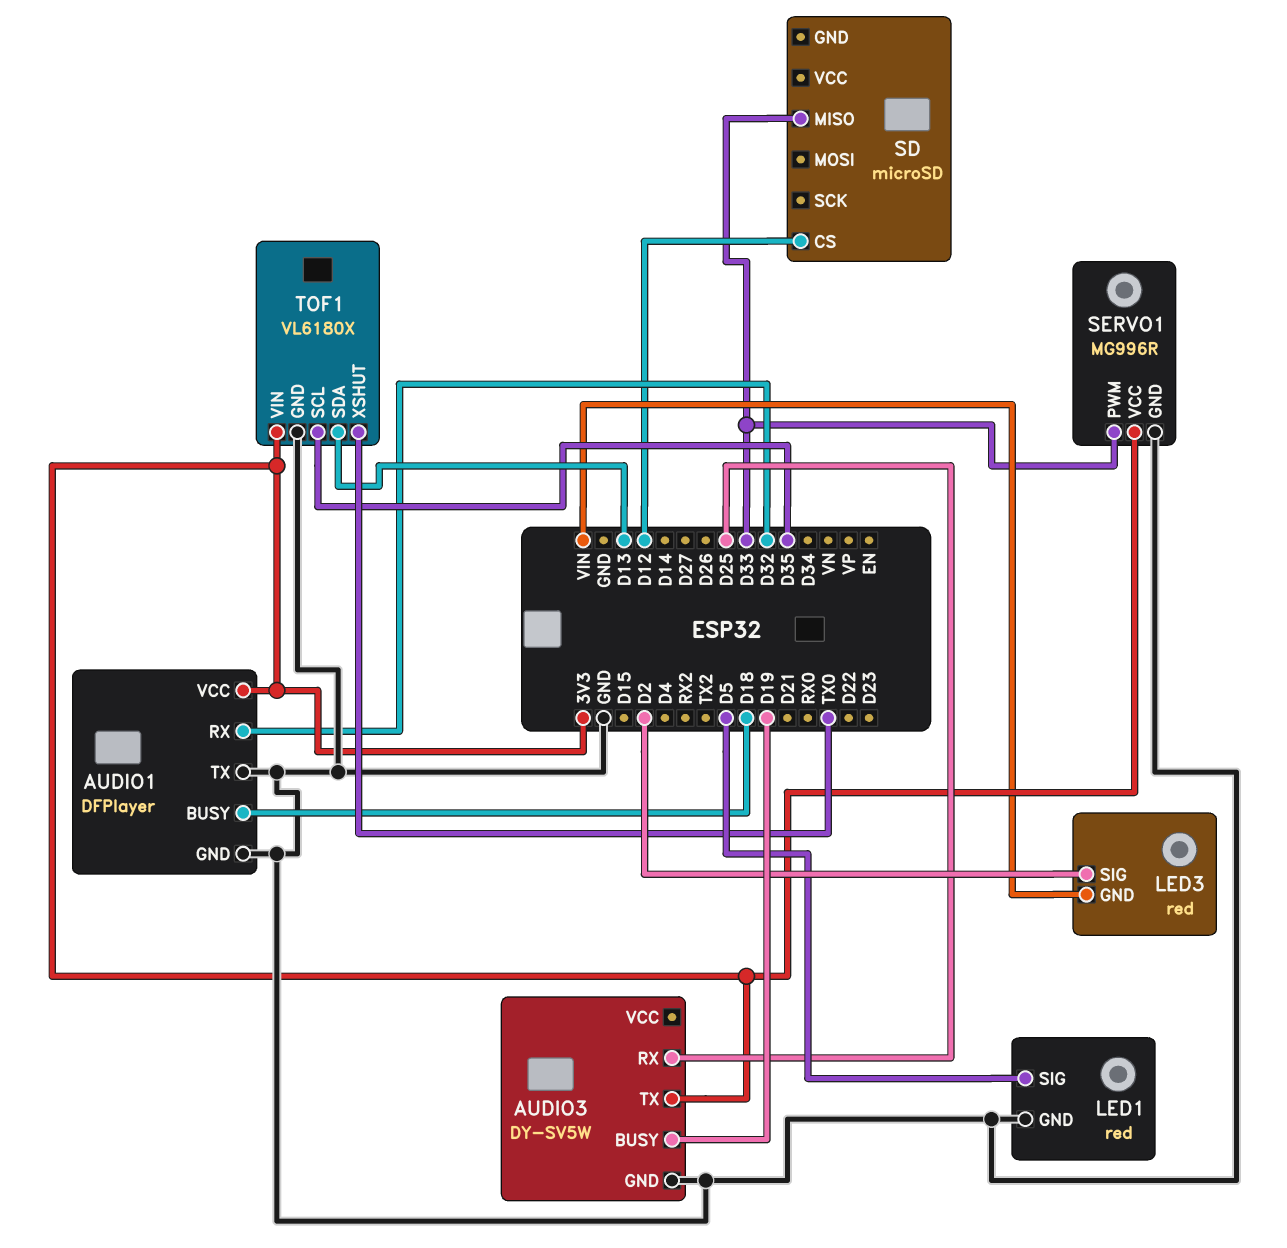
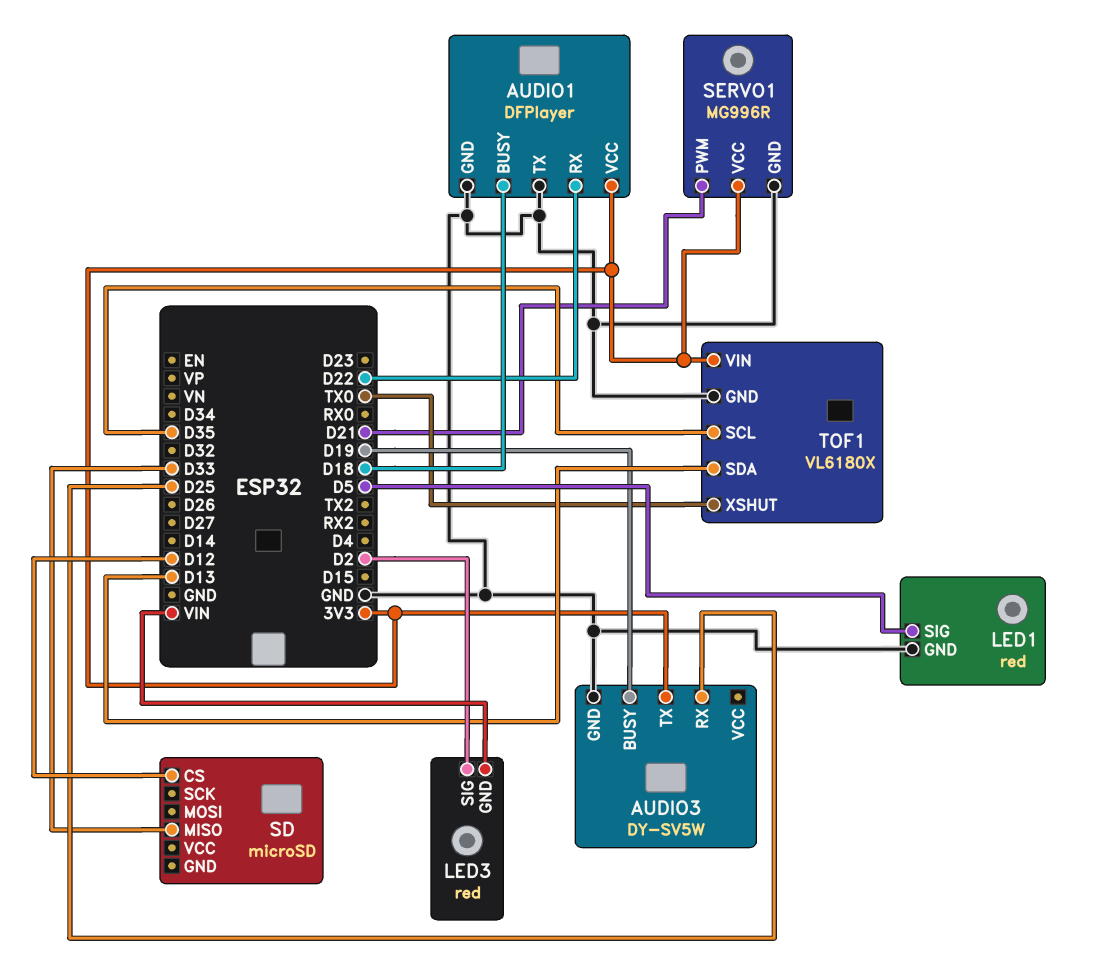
AUDIO1 pin RX: D32 -> D22
SERVO1 pin PWM: D33 -> D21

